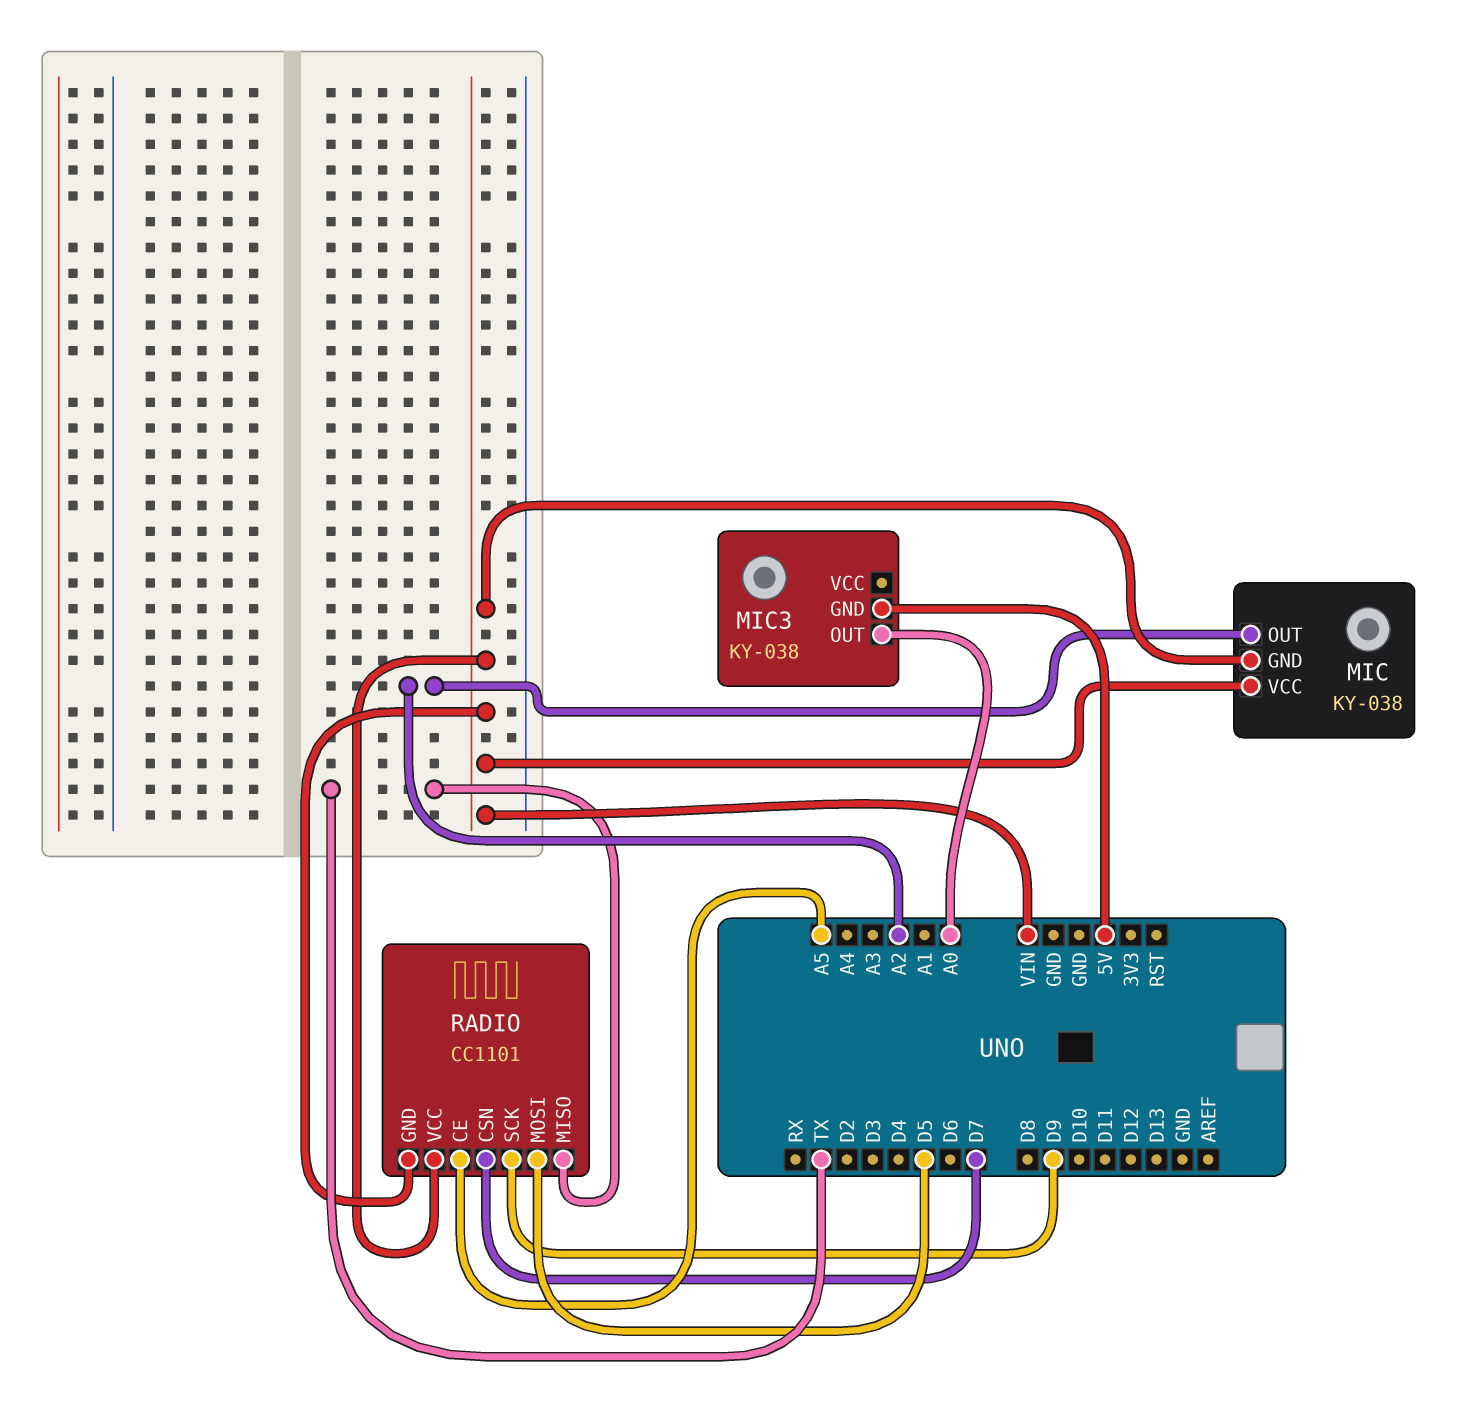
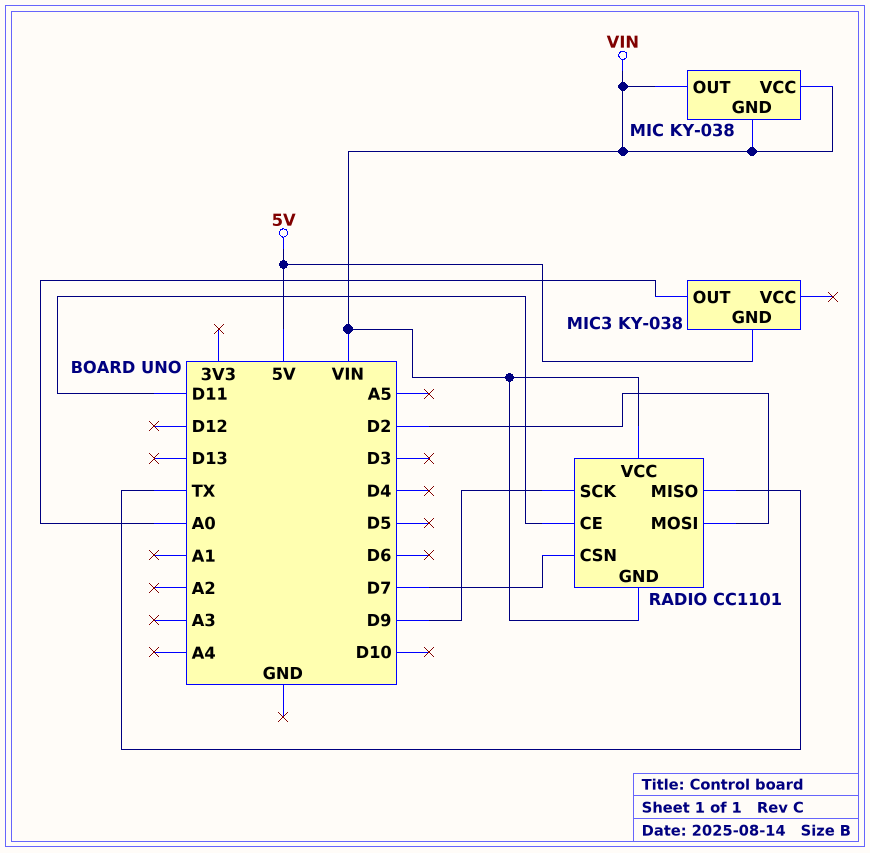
MIC pin OUT: A2 -> VIN
RADIO pin CE: A5 -> D11
RADIO pin MOSI: D5 -> D2

